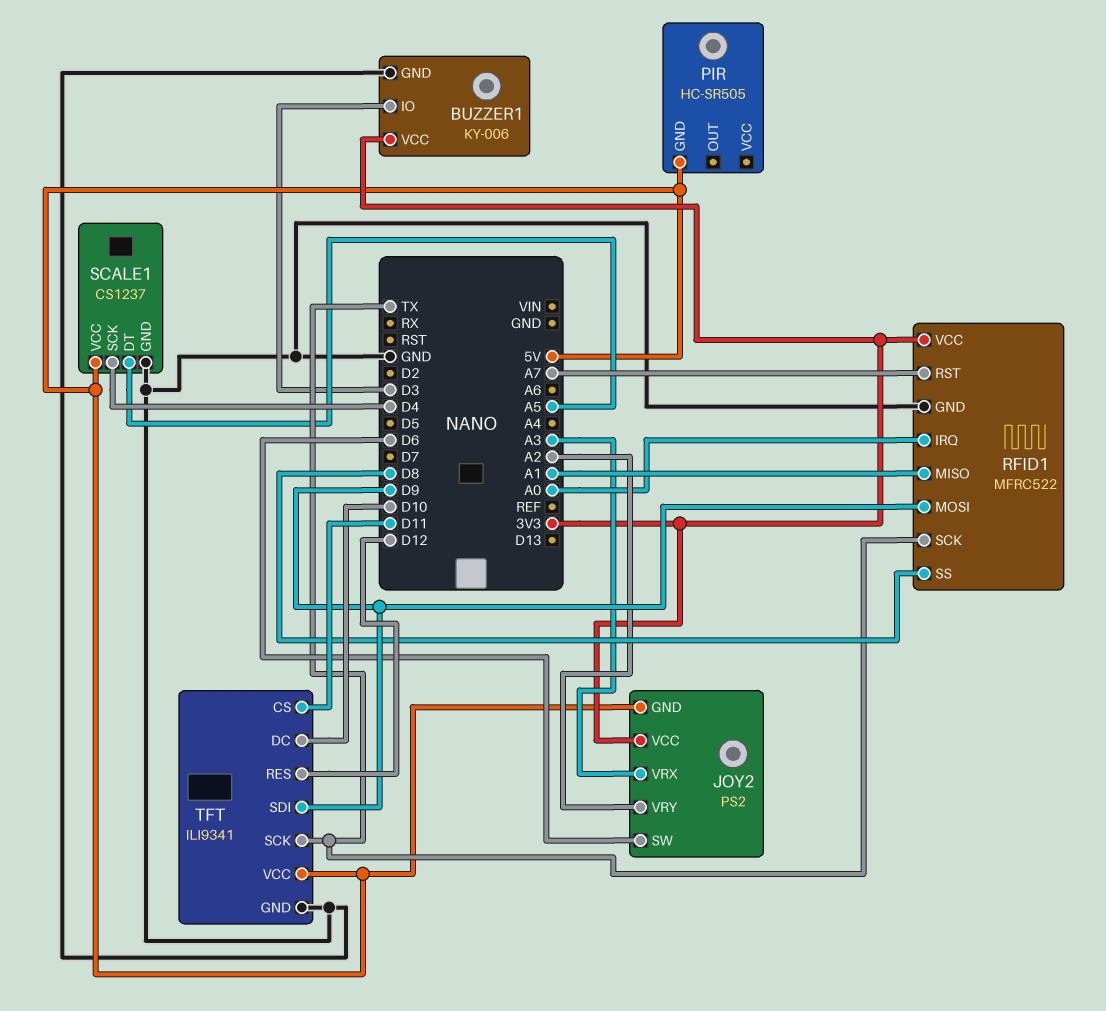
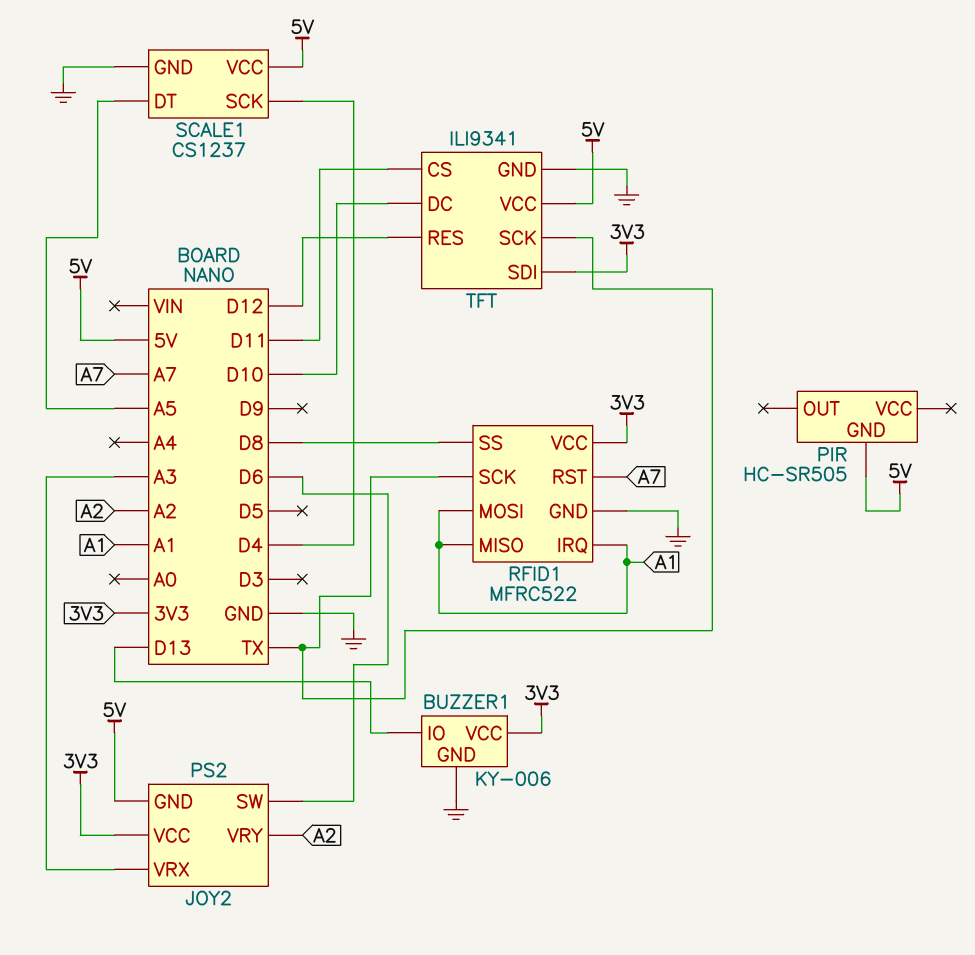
BUZZER1 pin IO: D3 -> D13
RFID1 pin IRQ: A0 -> A1
RFID1 pin MOSI: D9 -> A1
TFT pin SDI: D9 -> 3V3

